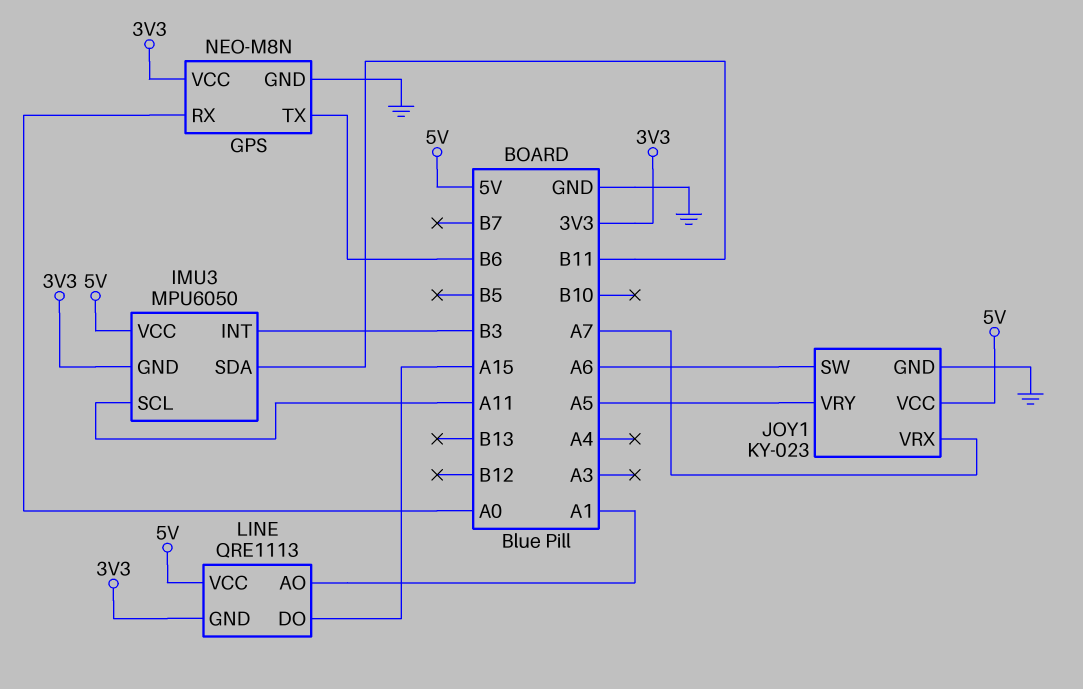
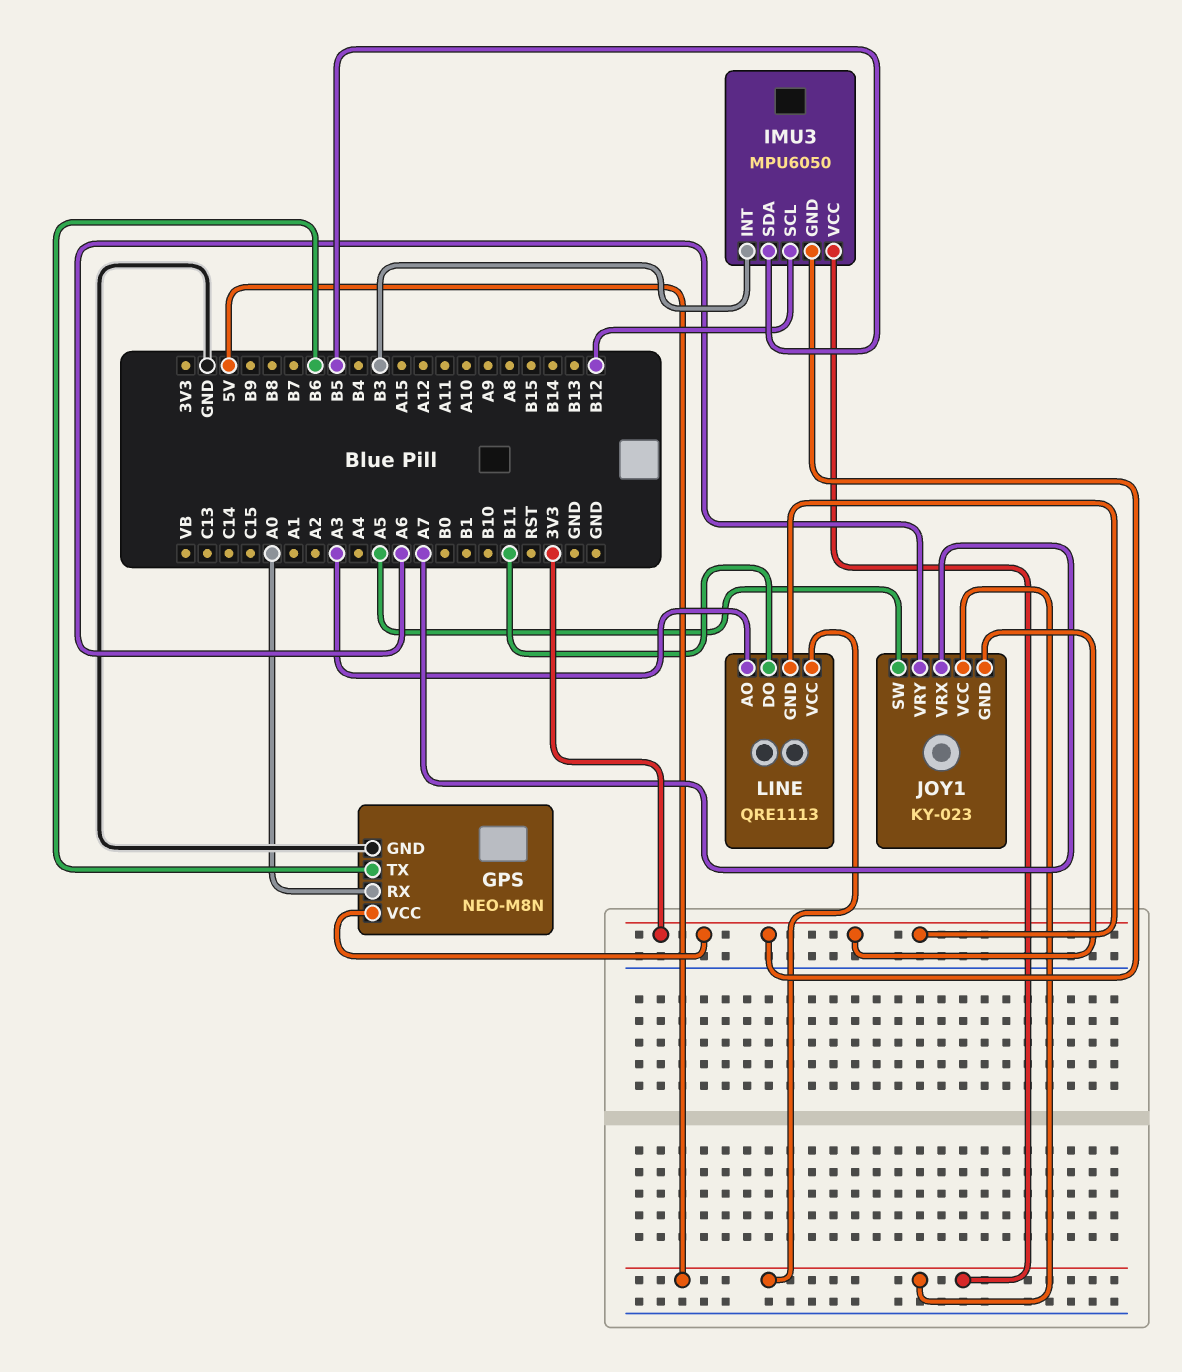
IMU3 pin SCL: A11 -> B12
IMU3 pin SDA: B11 -> B5
JOY1 pin GND: GND -> 3V3
JOY1 pin SW: A6 -> A5
JOY1 pin VRY: A5 -> A6
LINE pin AO: A1 -> A3
LINE pin DO: A15 -> B11

